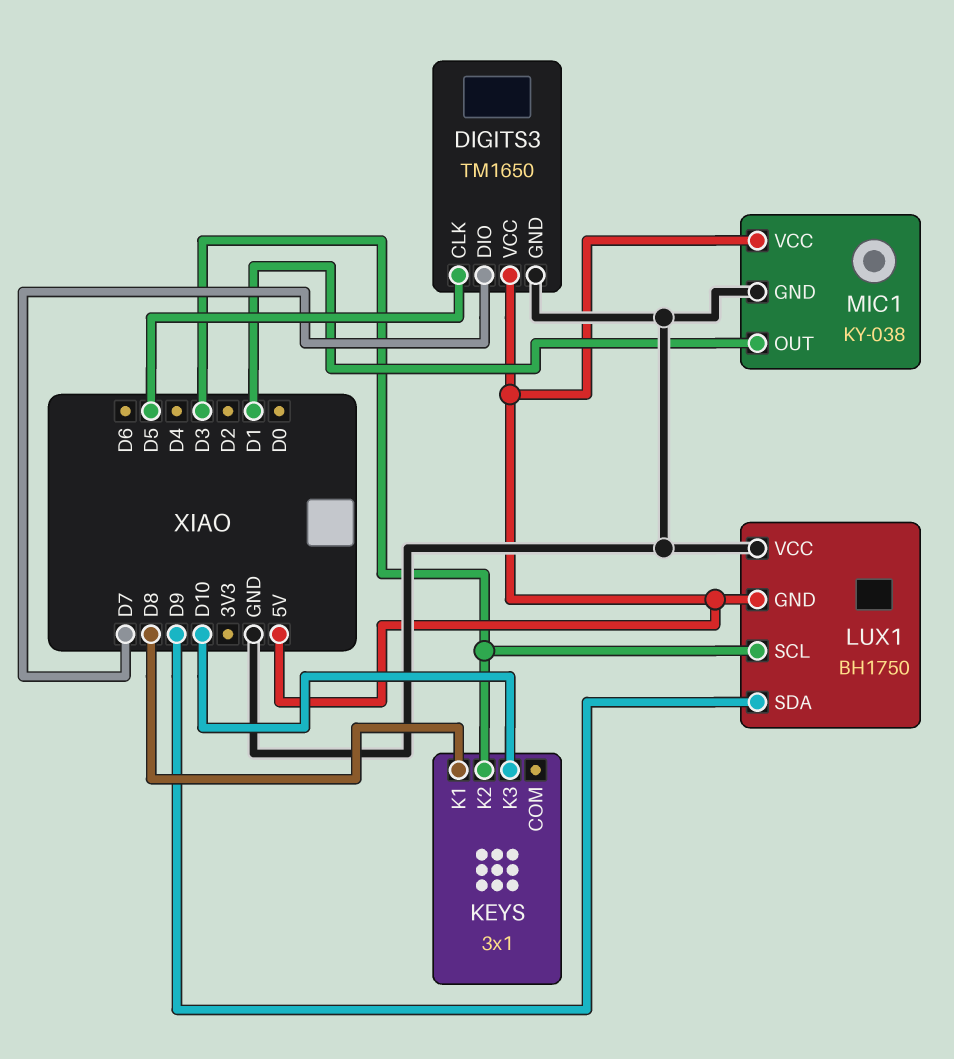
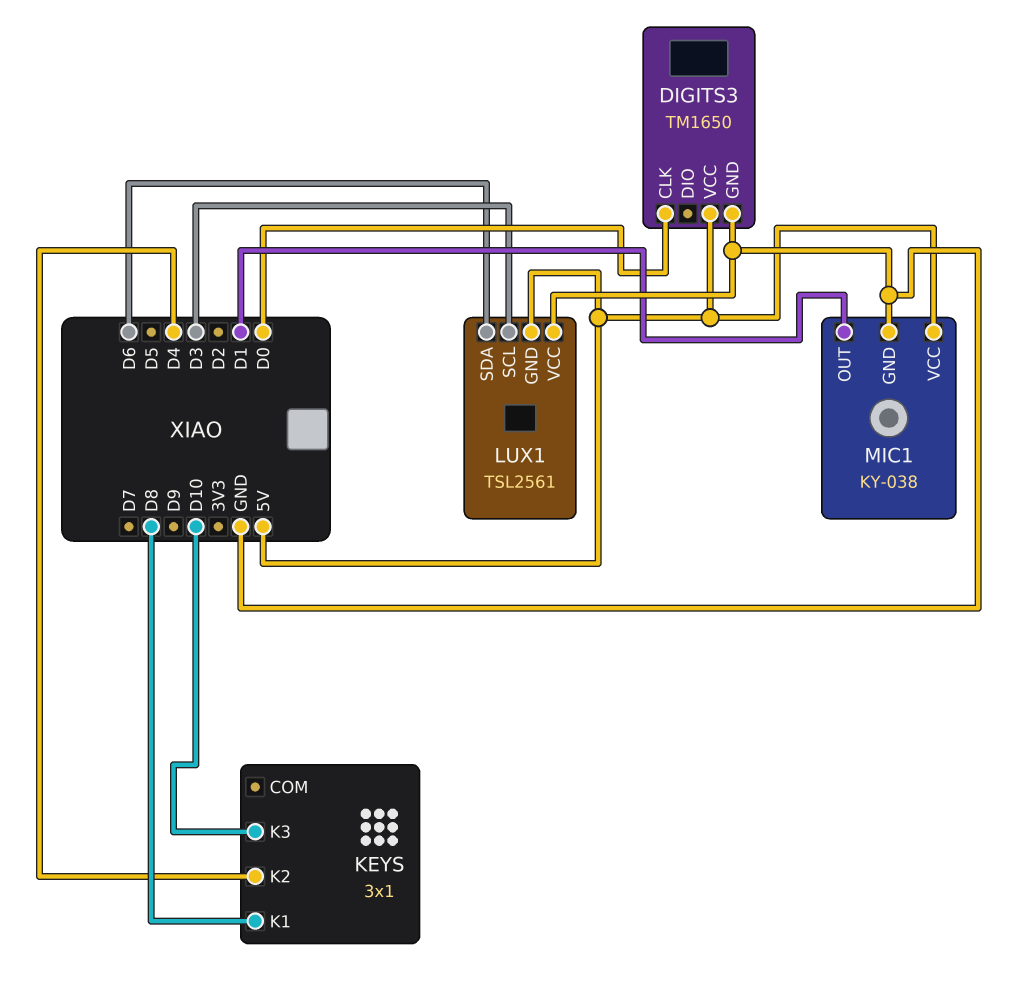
DIGITS3 pin CLK: D5 -> D0
DIGITS3 pin DIO: D7 -> none
KEYS pin K2: D3 -> D4
LUX1: BH1750 -> TSL2561
LUX1 pin SDA: D9 -> D6

